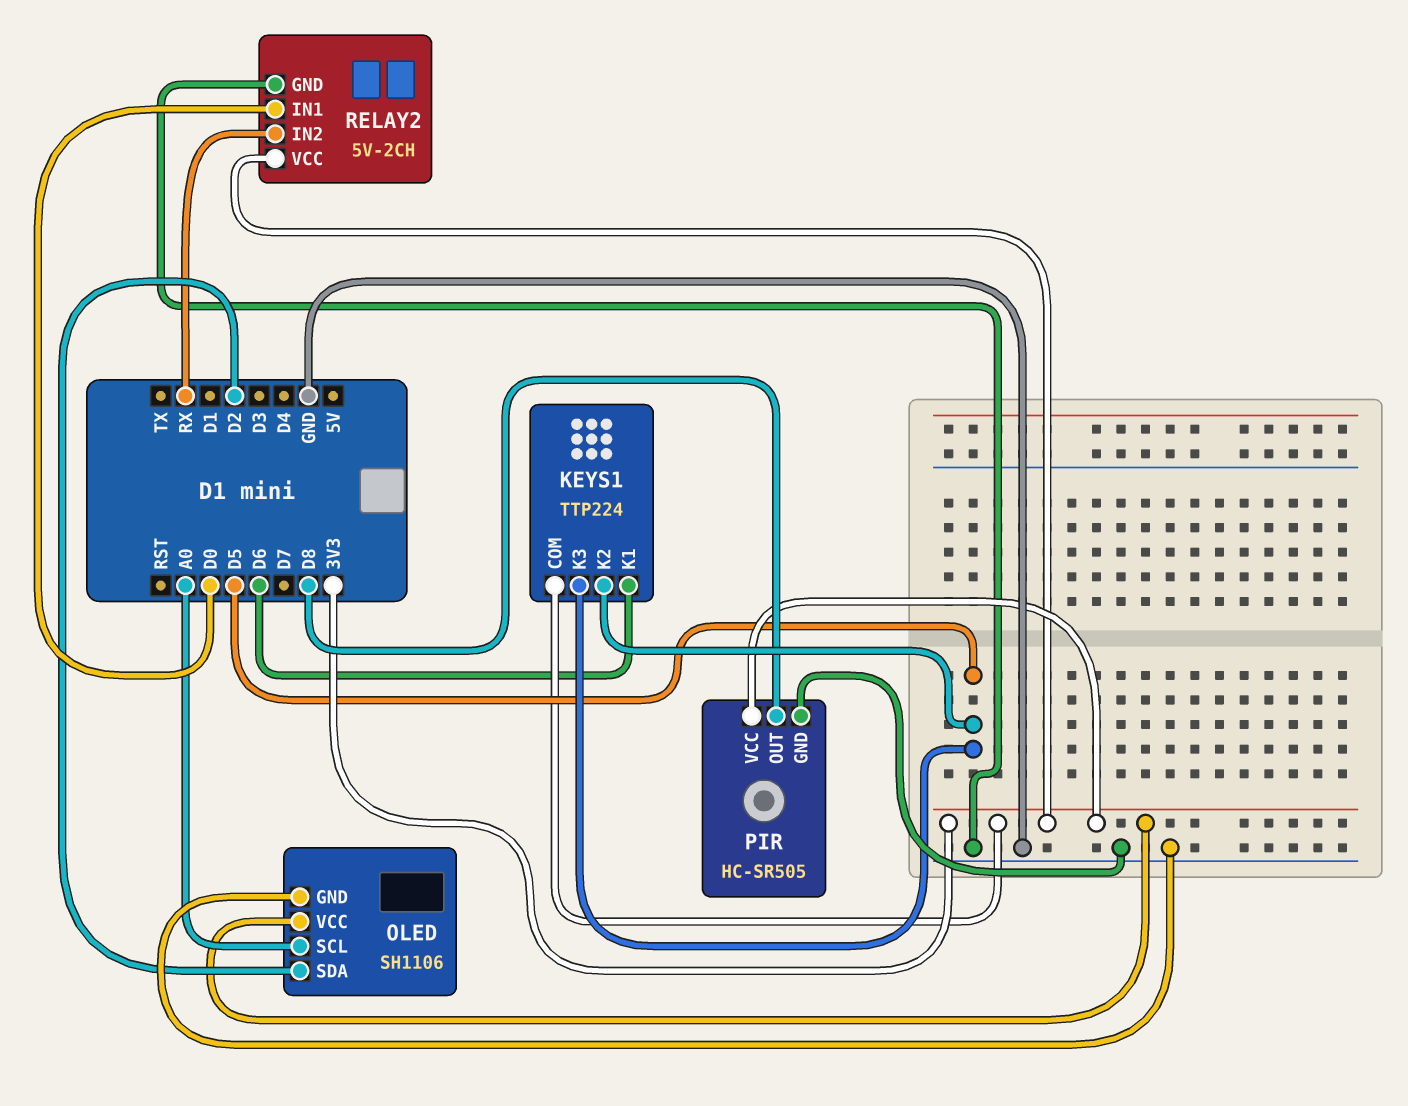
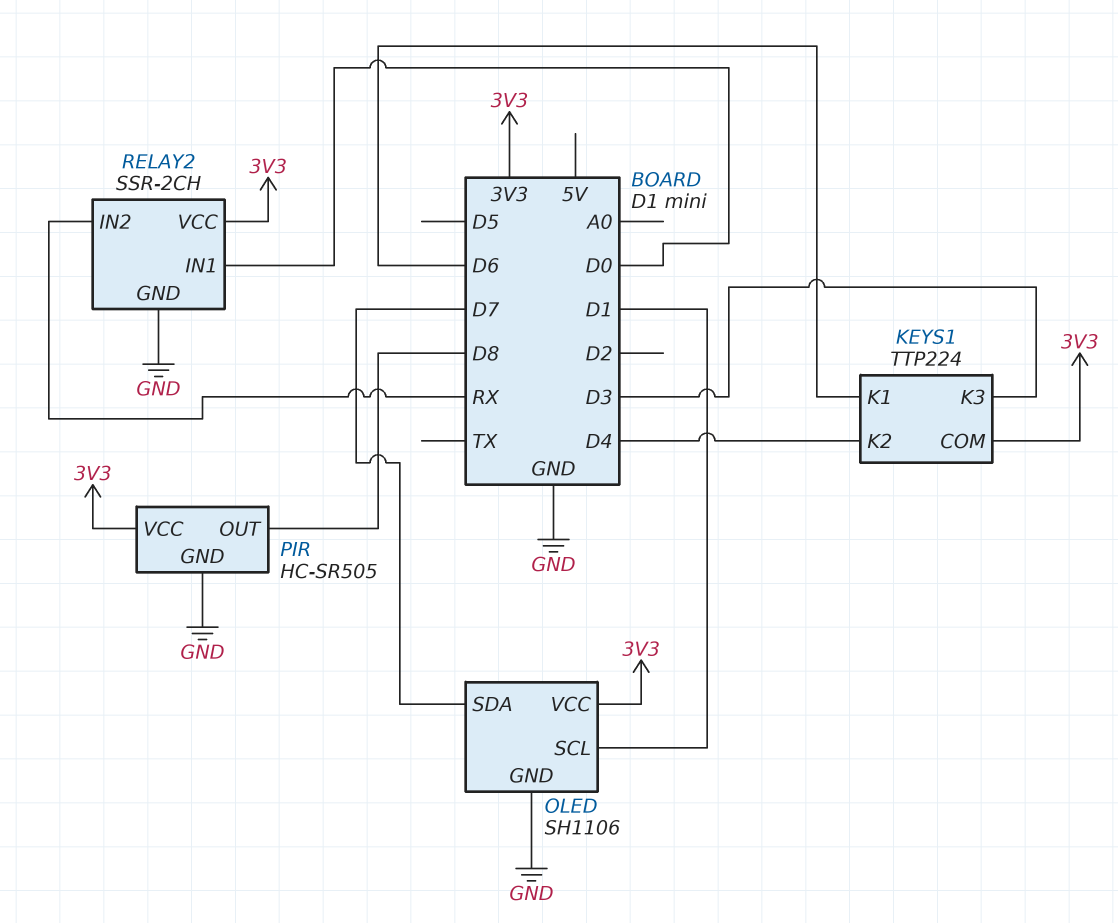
KEYS1 pin K2: D5 -> D4
KEYS1 pin K3: D5 -> D3
OLED pin SCL: A0 -> D1
OLED pin SDA: D2 -> D7
RELAY2: 5V-2CH -> SSR-2CH

